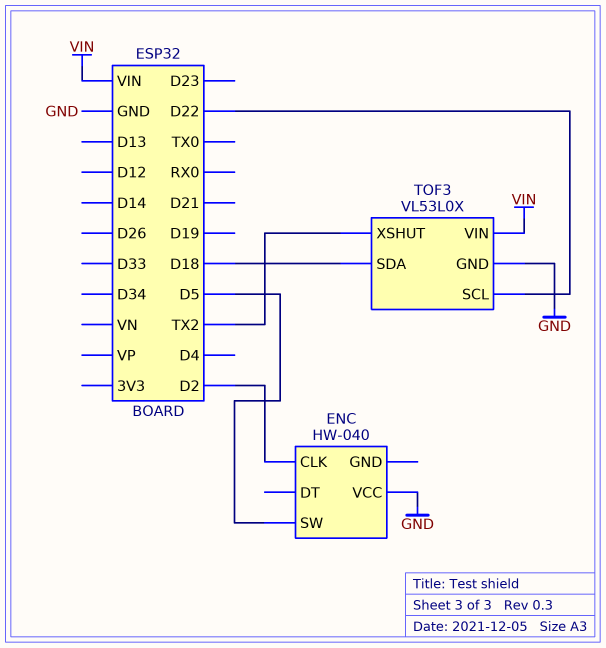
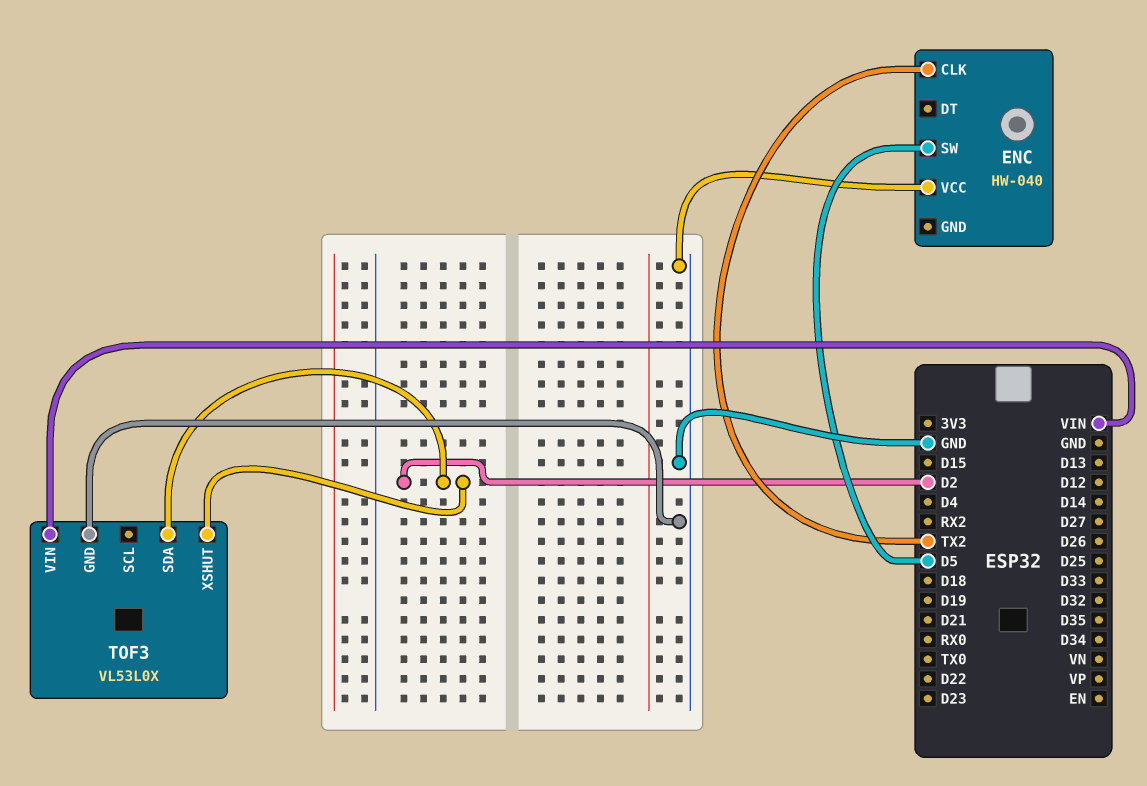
ENC pin CLK: D2 -> TX2
TOF3 pin SCL: D22 -> none
TOF3 pin SDA: D18 -> D2
TOF3 pin XSHUT: TX2 -> D2

